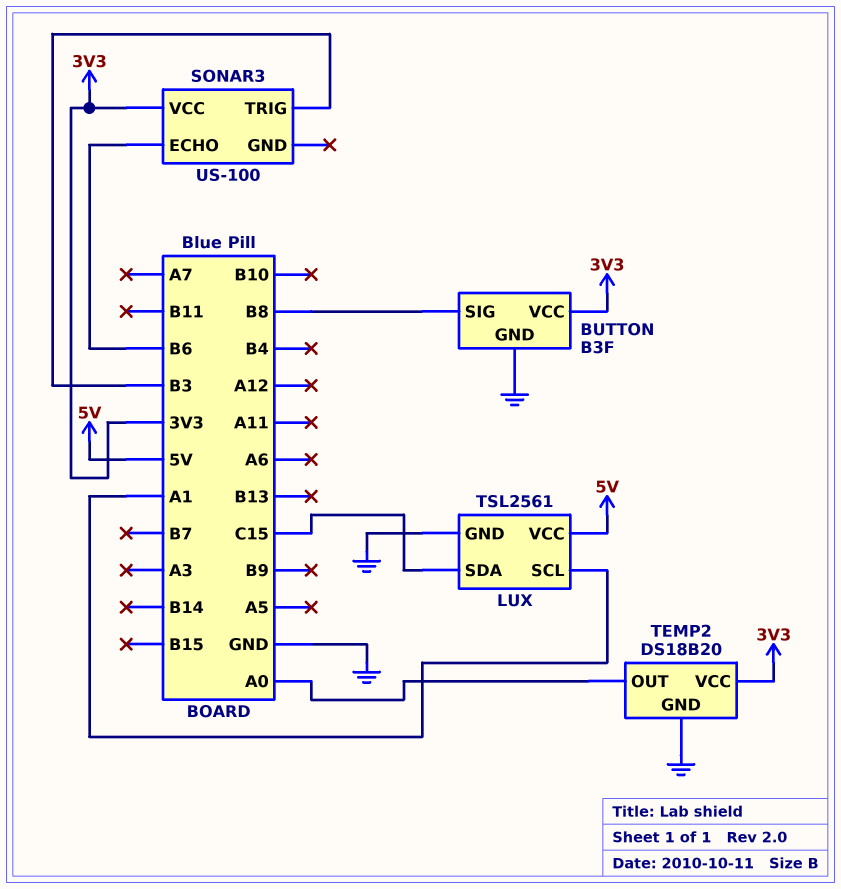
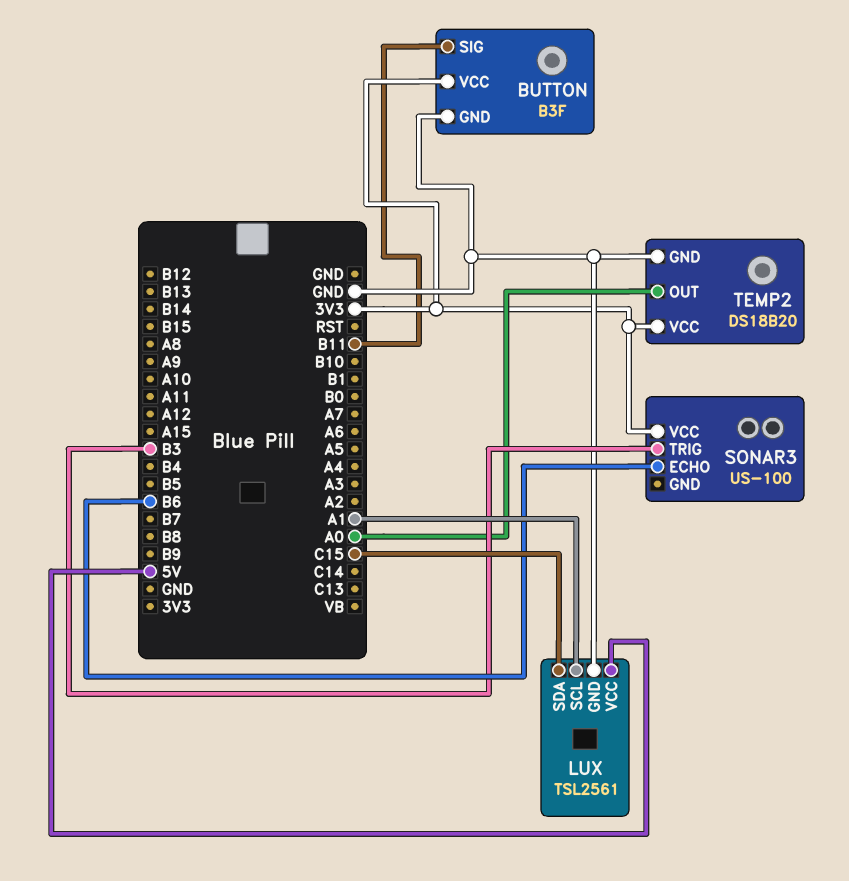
BUTTON pin SIG: B8 -> B11

